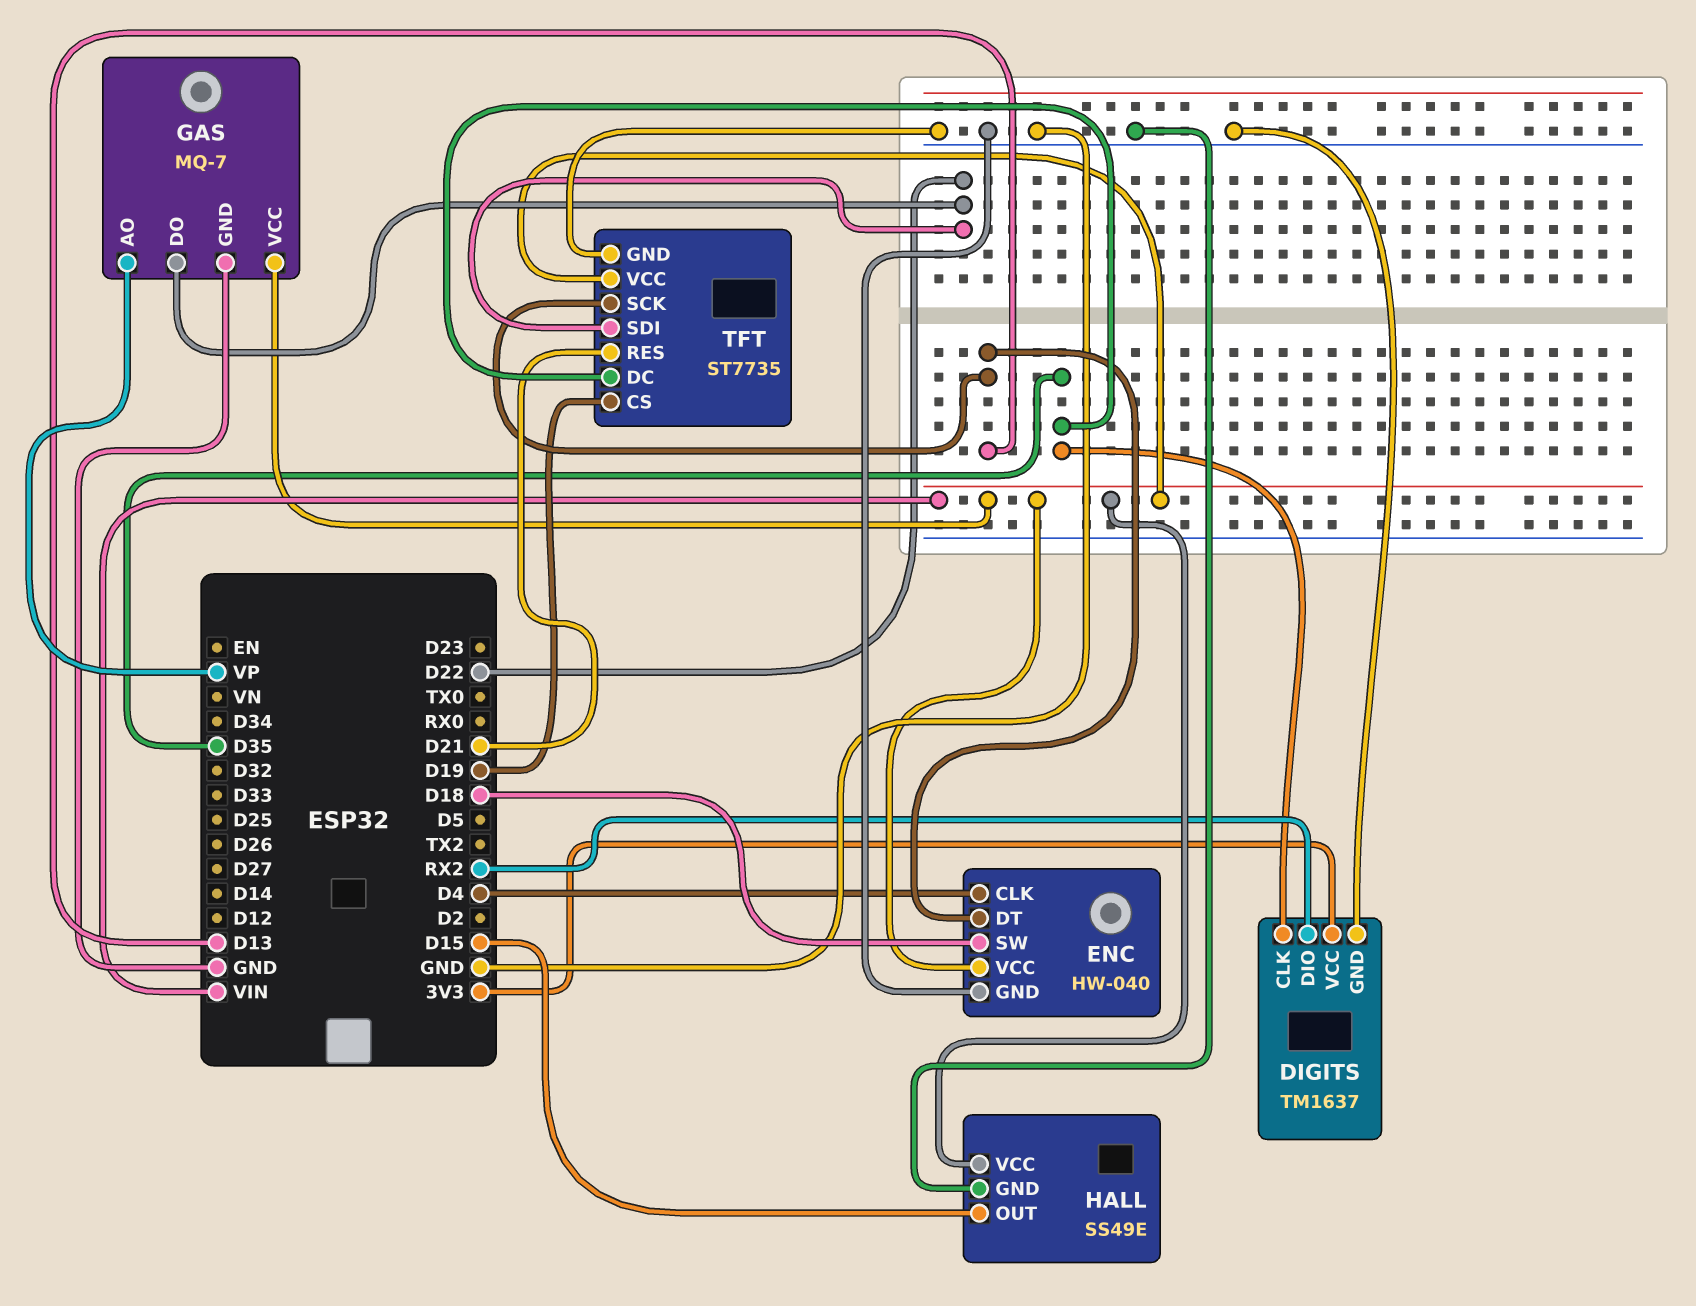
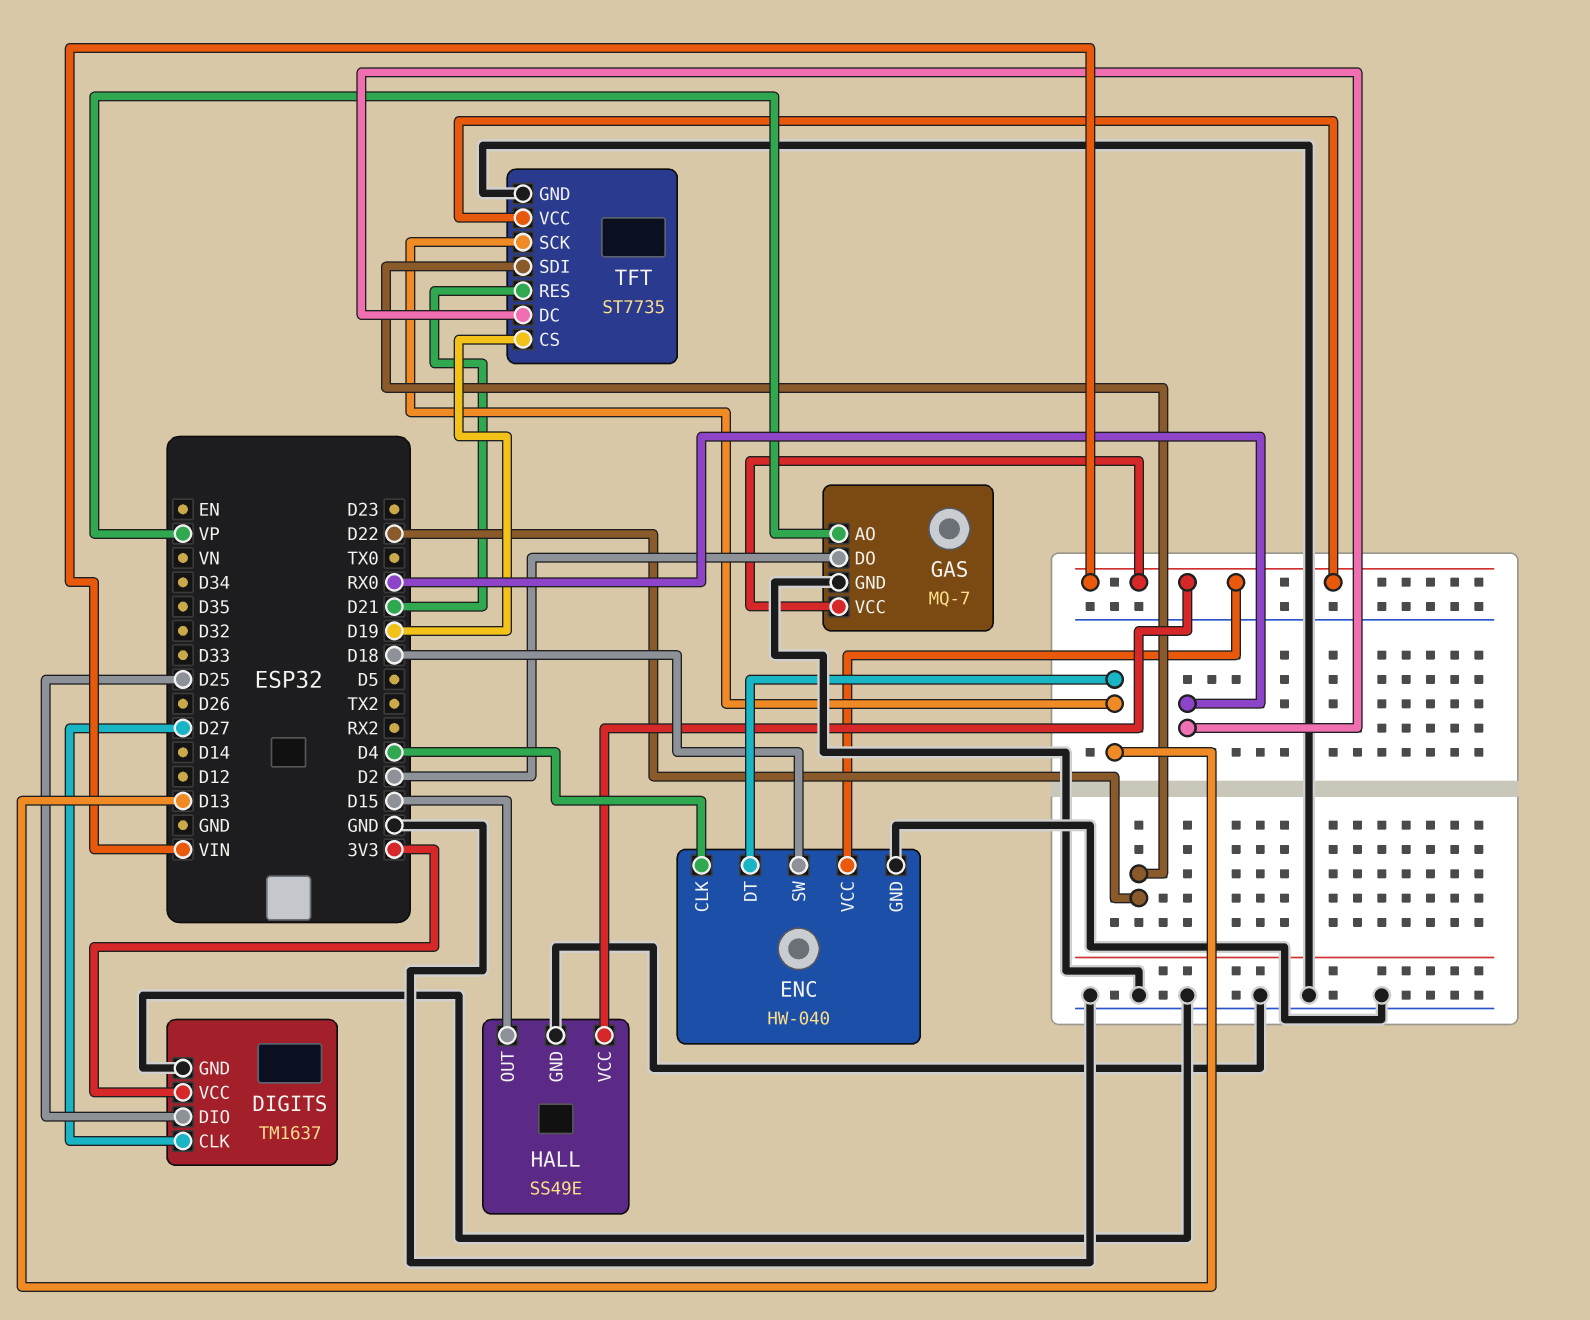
DIGITS pin CLK: D35 -> D27
DIGITS pin DIO: RX2 -> D25
GAS pin DO: D22 -> D2
TFT pin DC: D35 -> RX0

